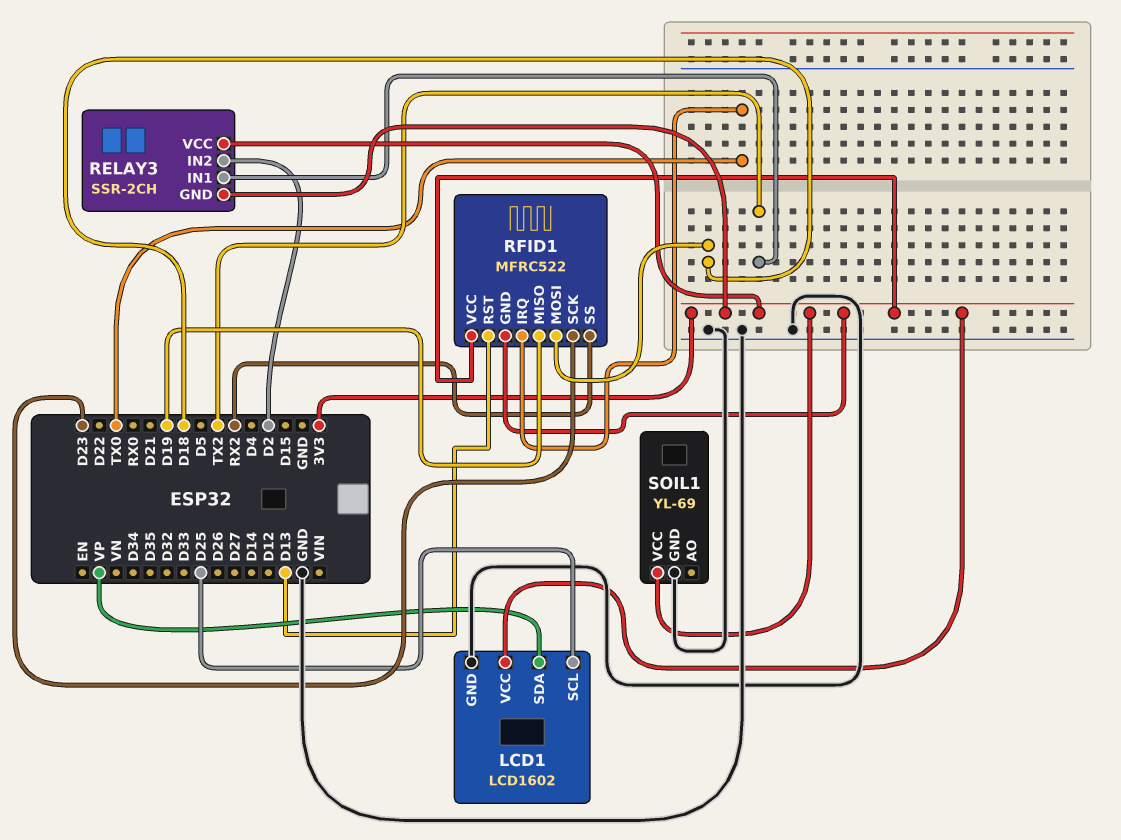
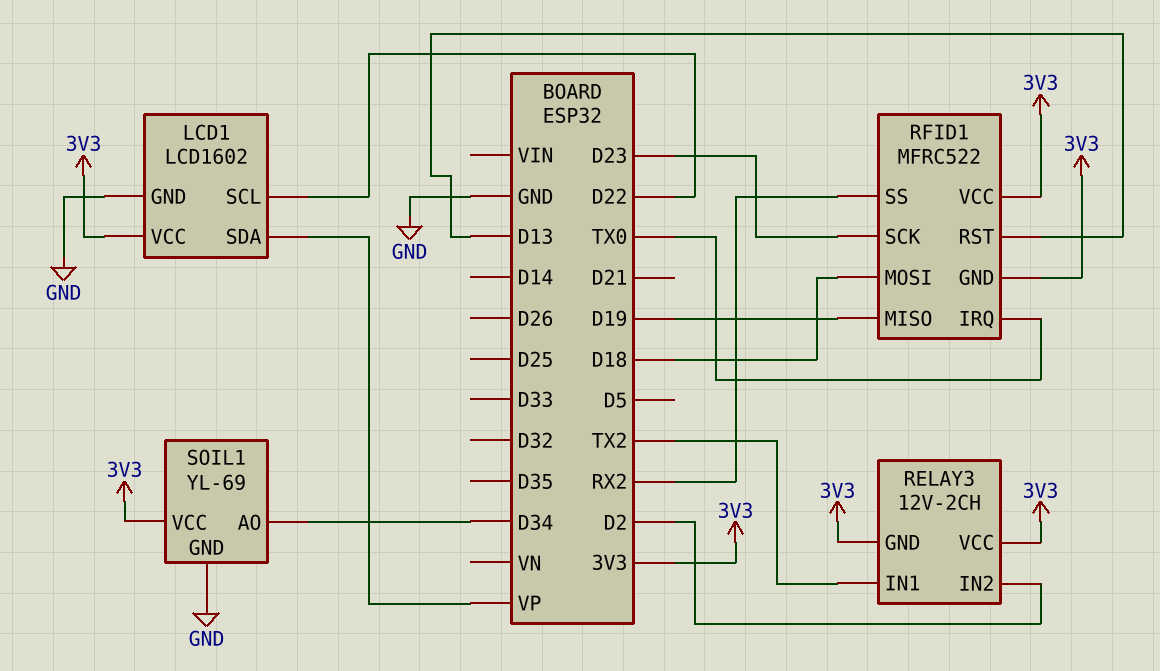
LCD1 pin SCL: D25 -> D22
RELAY3: SSR-2CH -> 12V-2CH
SOIL1 pin AO: none -> D34

